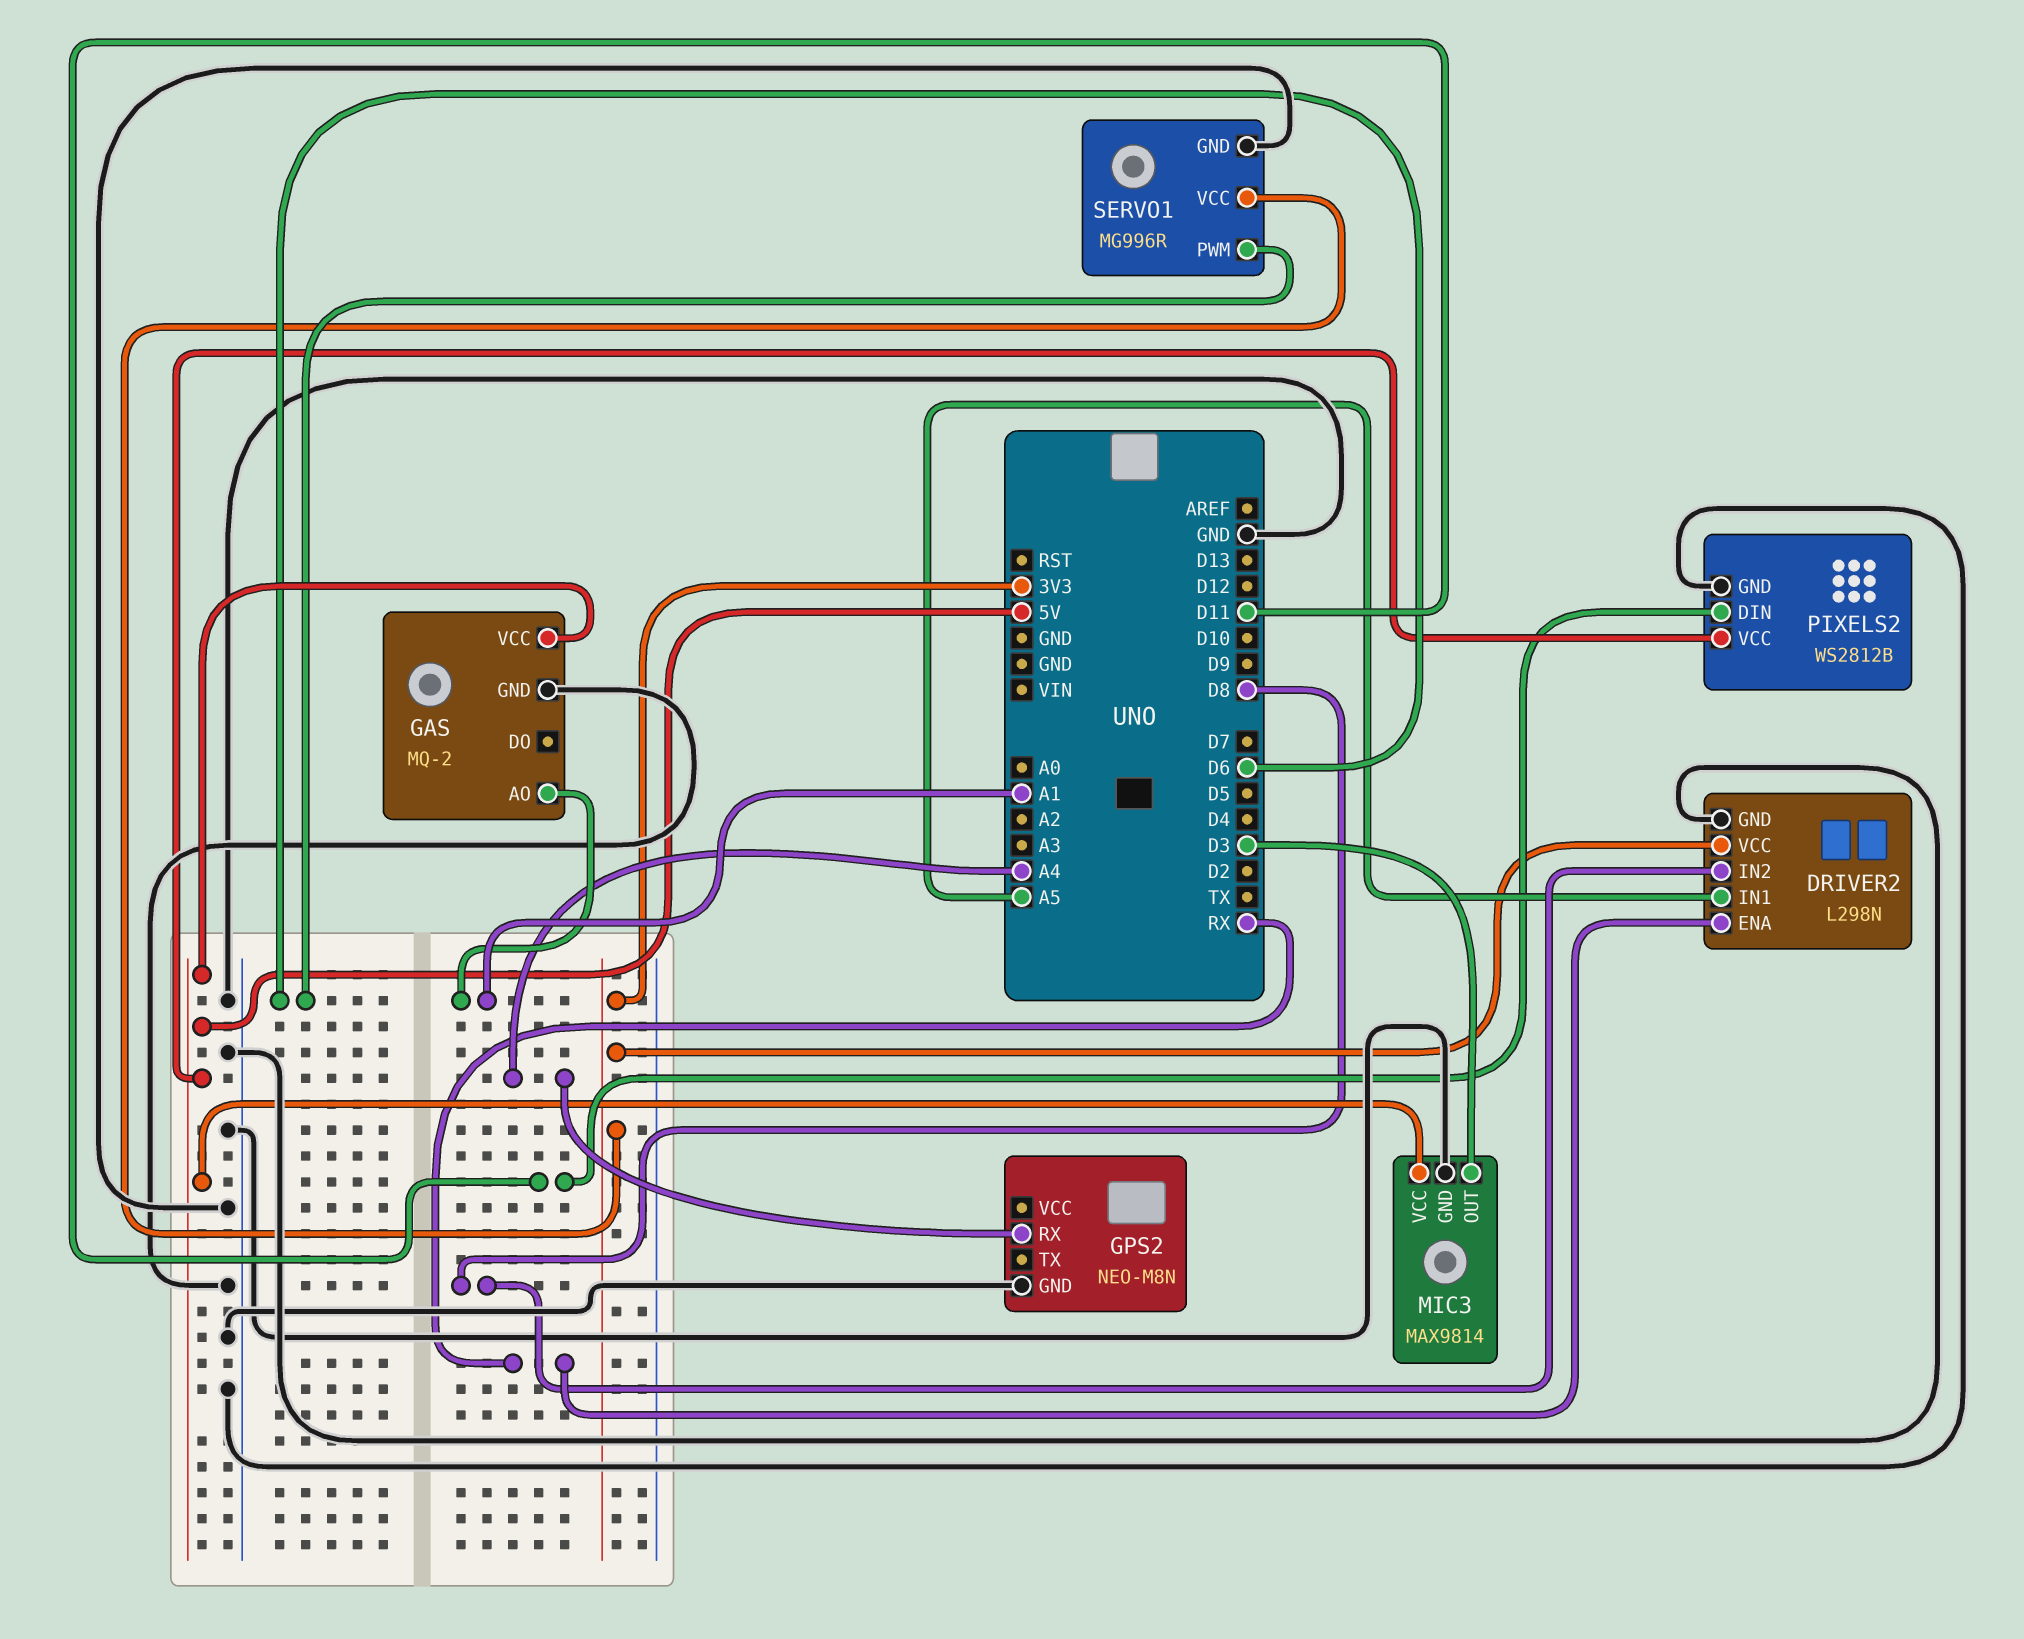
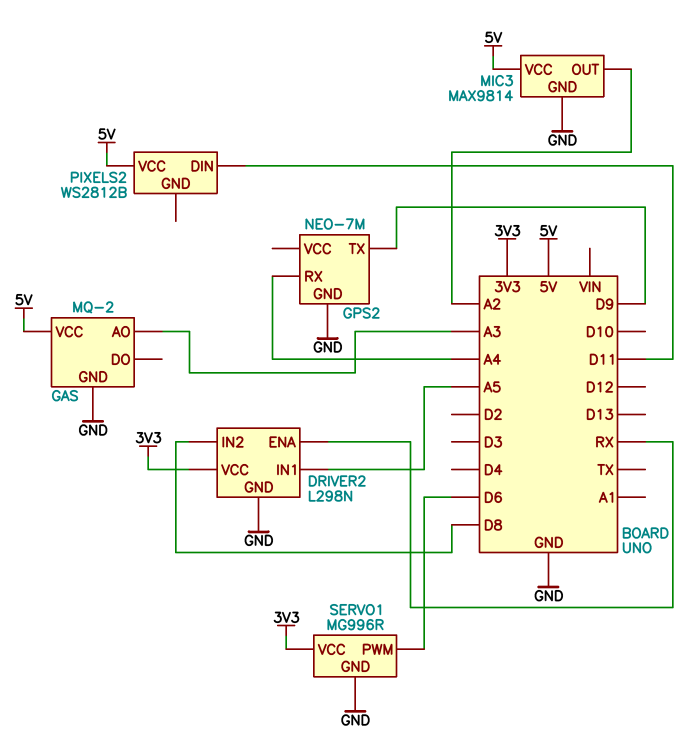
GAS pin AO: A1 -> A3
GPS2: NEO-M8N -> NEO-7M
GPS2 pin TX: none -> D9
MIC3 pin OUT: D3 -> A2
PIXELS2 pin GND: GND -> none

